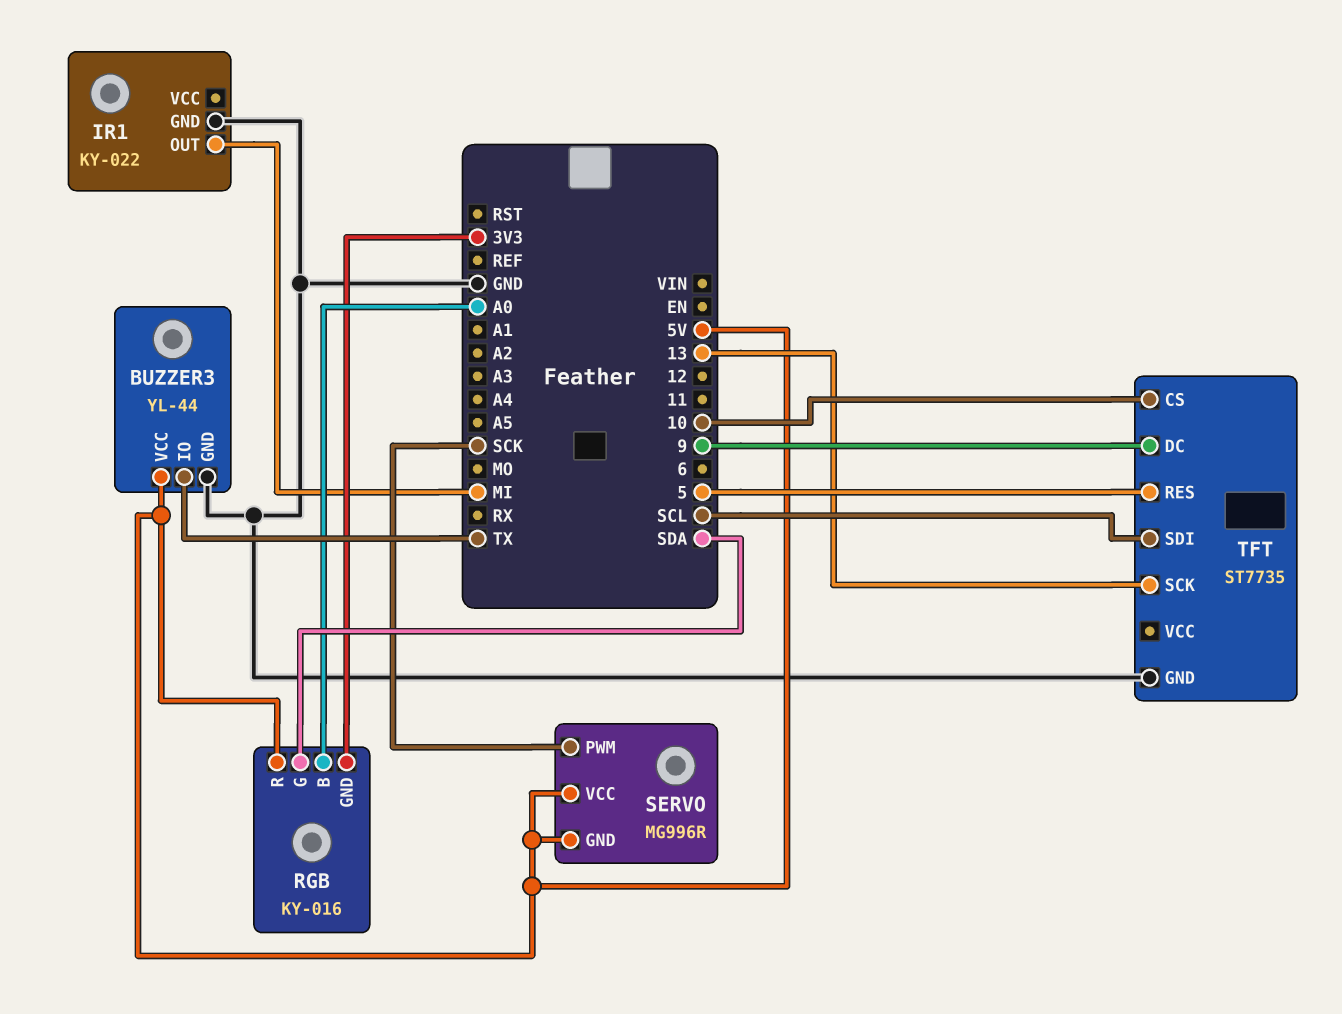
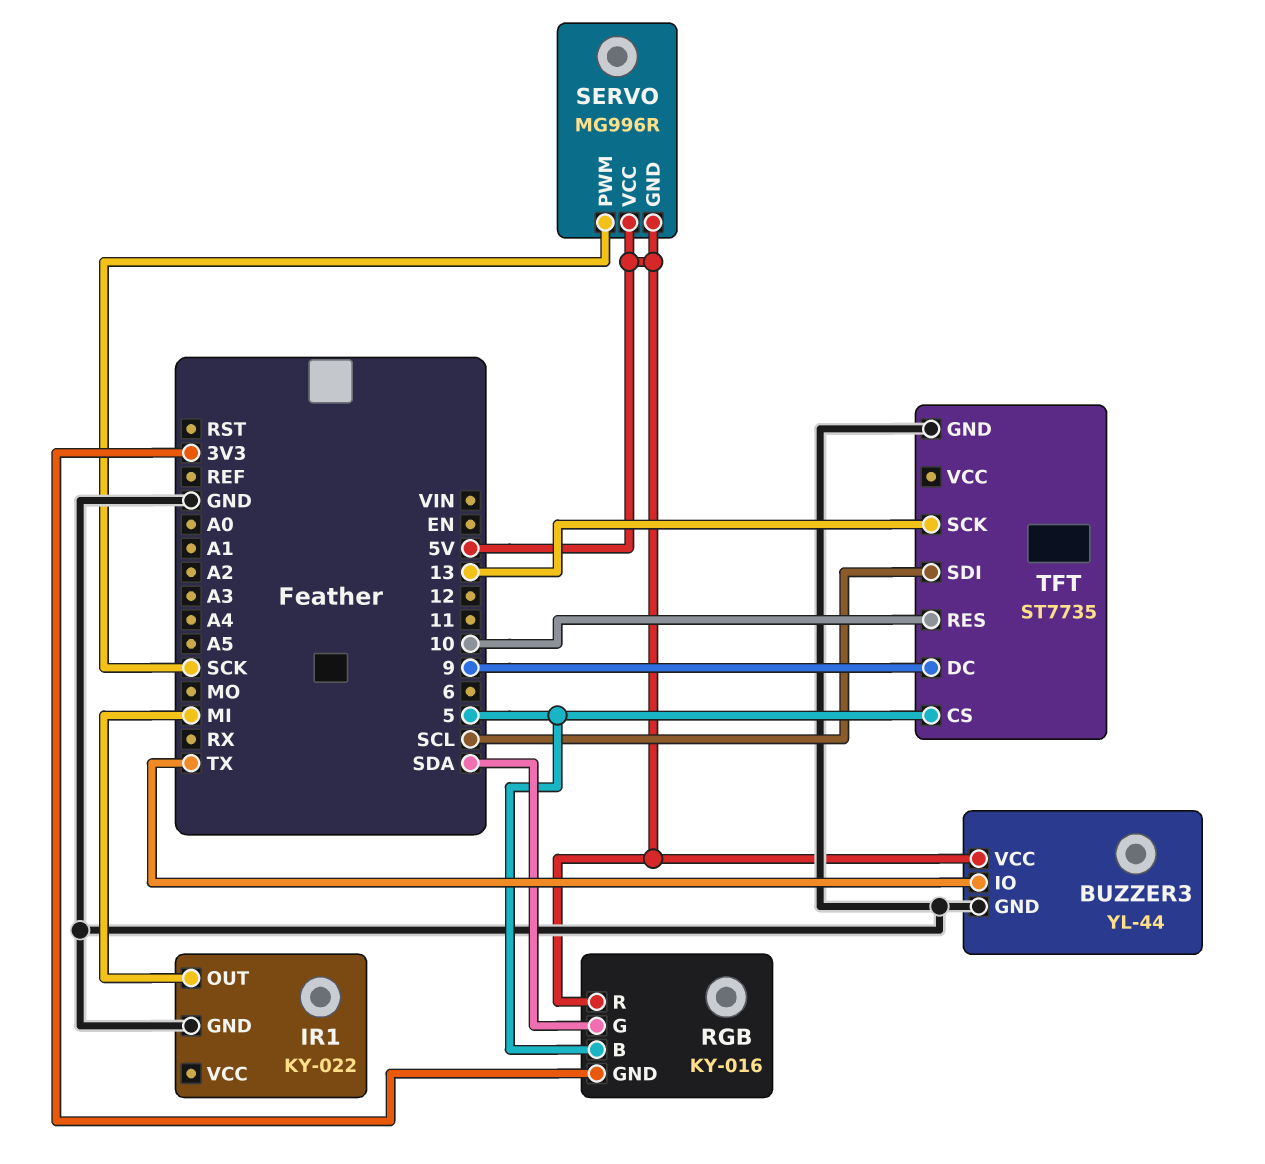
RGB pin B: A0 -> 5
TFT pin CS: 10 -> 5
TFT pin RES: 5 -> 10

